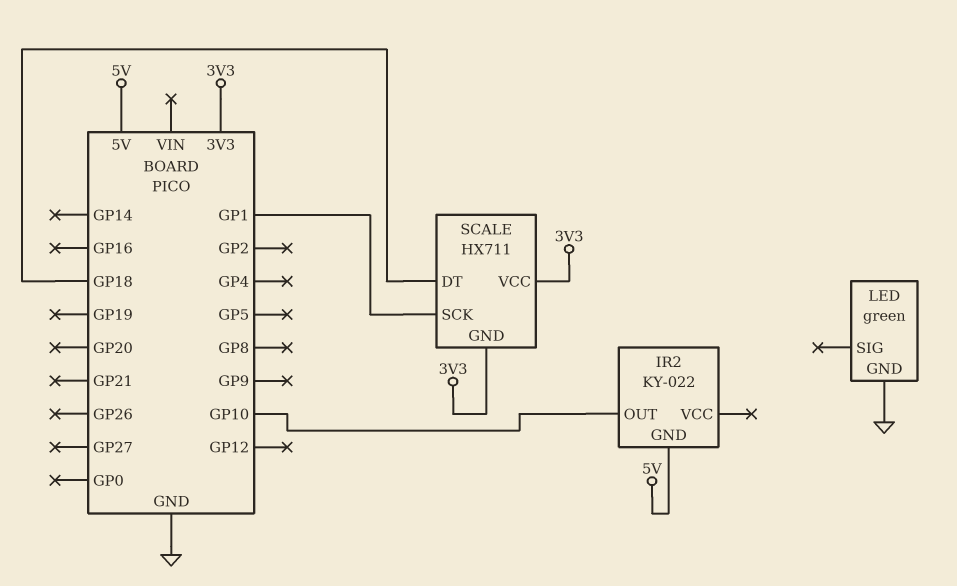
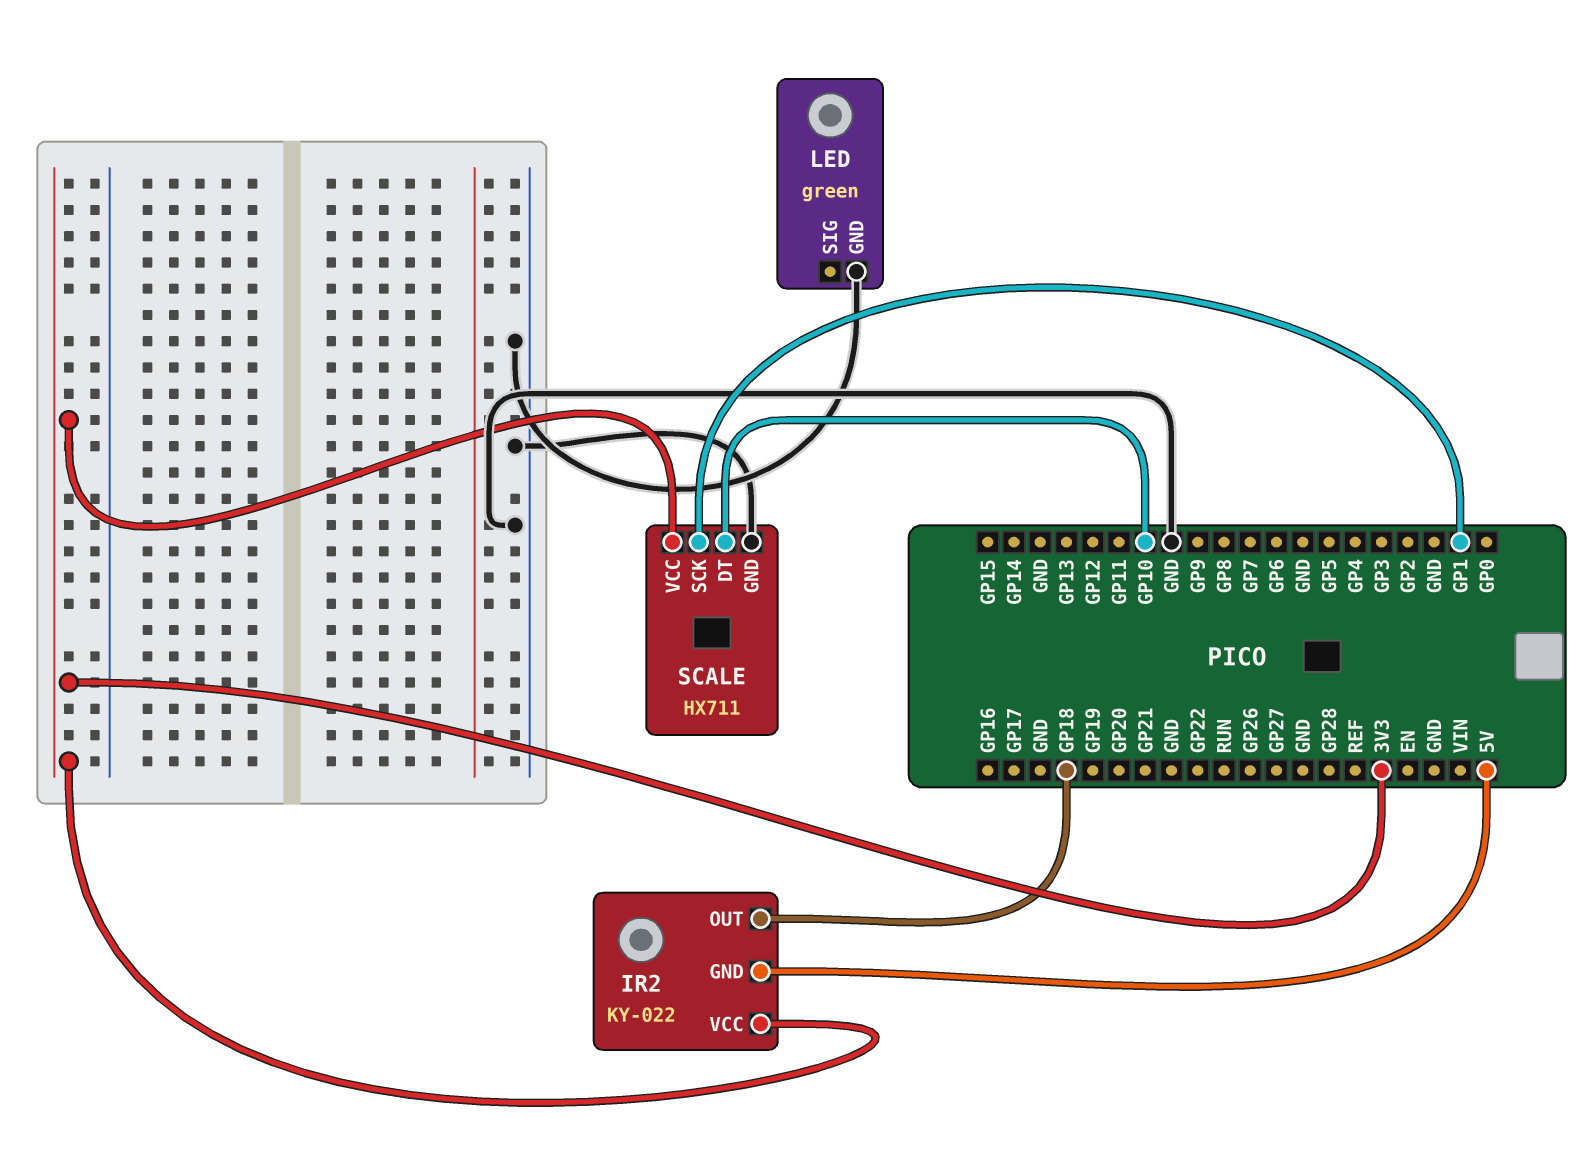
IR2 pin OUT: GP10 -> GP18
IR2 pin VCC: none -> 3V3
SCALE pin DT: GP18 -> GP10
SCALE pin GND: 3V3 -> GND

